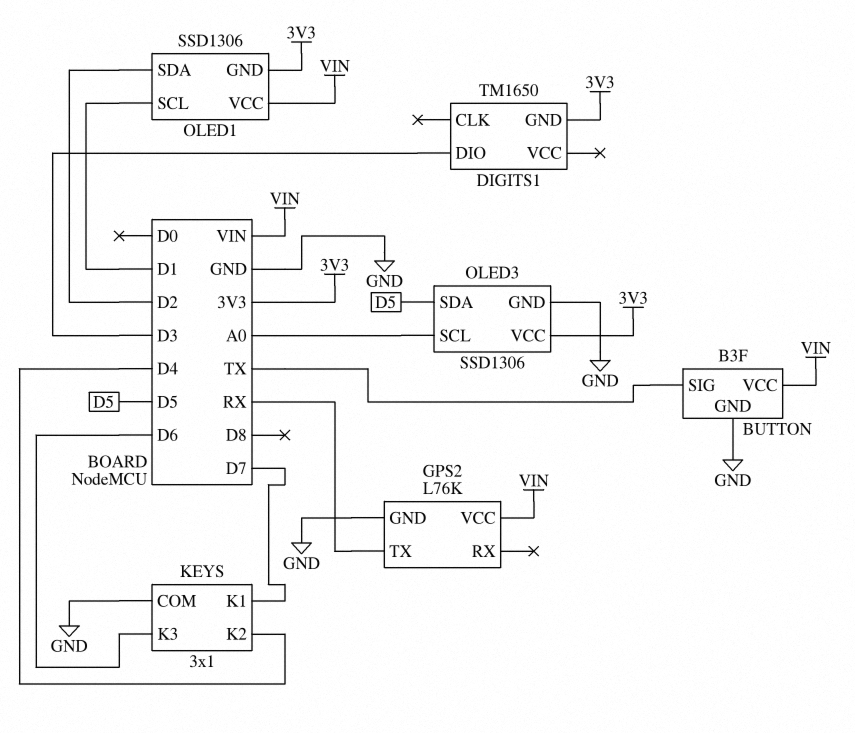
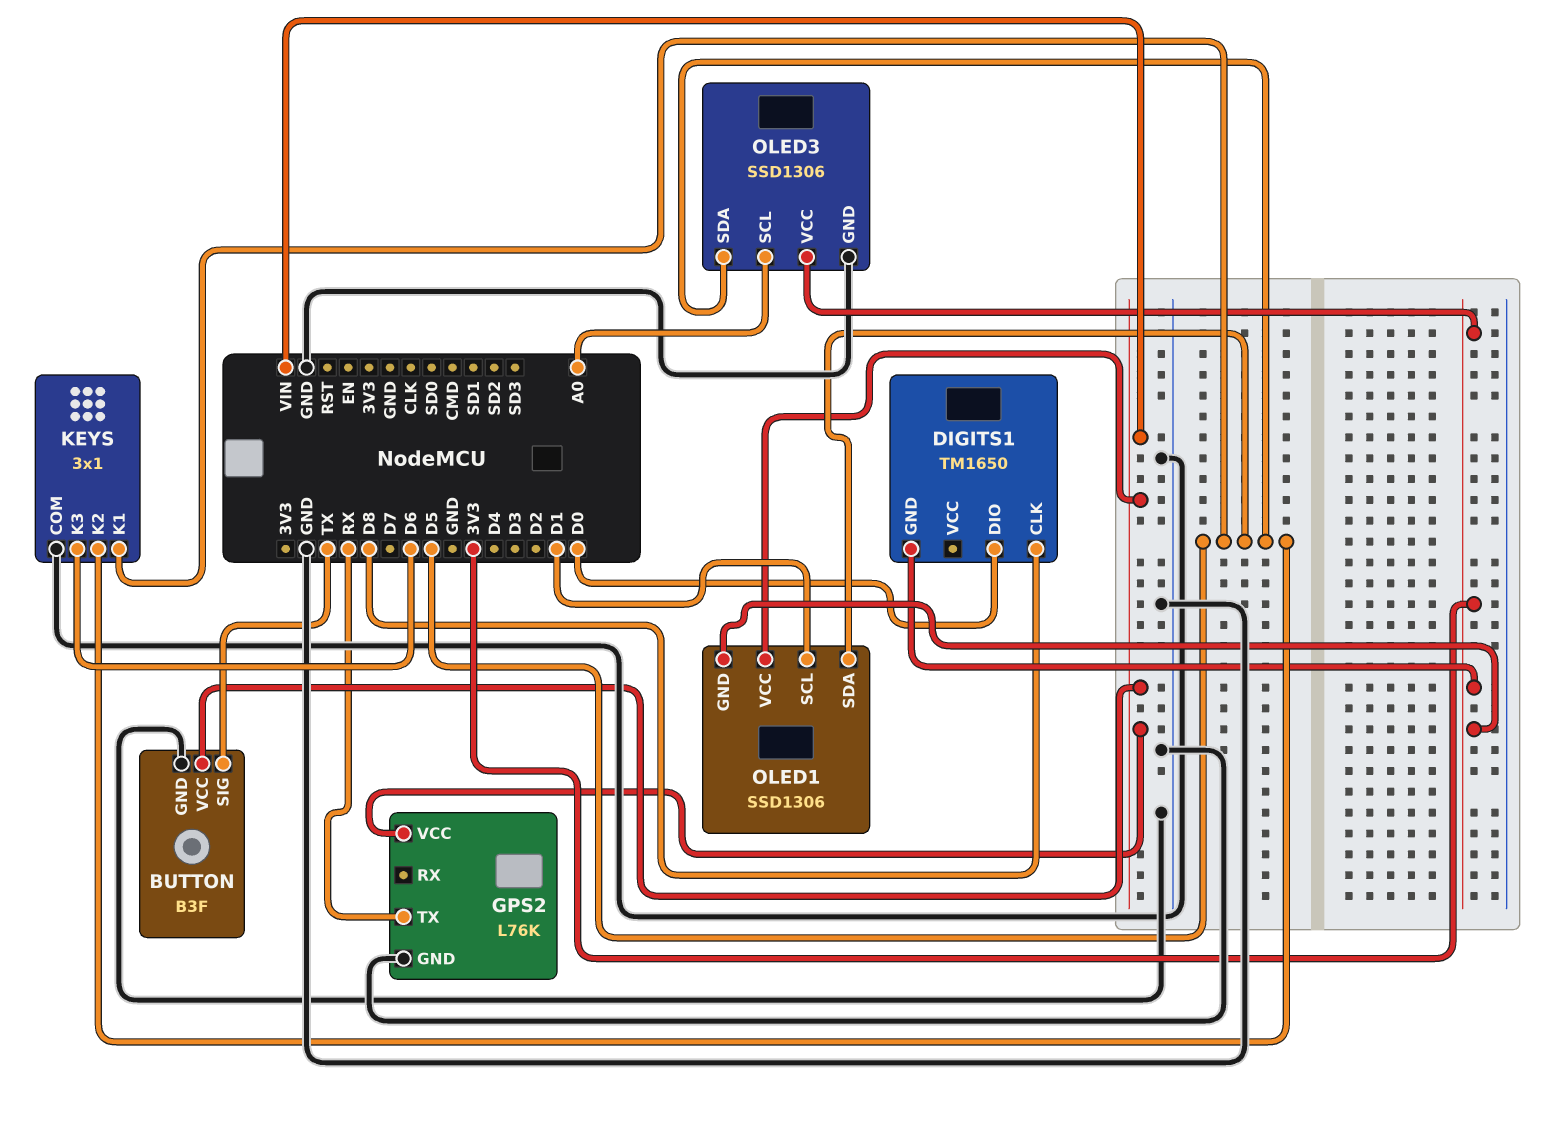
DIGITS1 pin CLK: none -> D8
DIGITS1 pin DIO: D3 -> D0
KEYS pin K1: D7 -> D5
KEYS pin K2: D4 -> D5
OLED1 pin SDA: D2 -> D5

